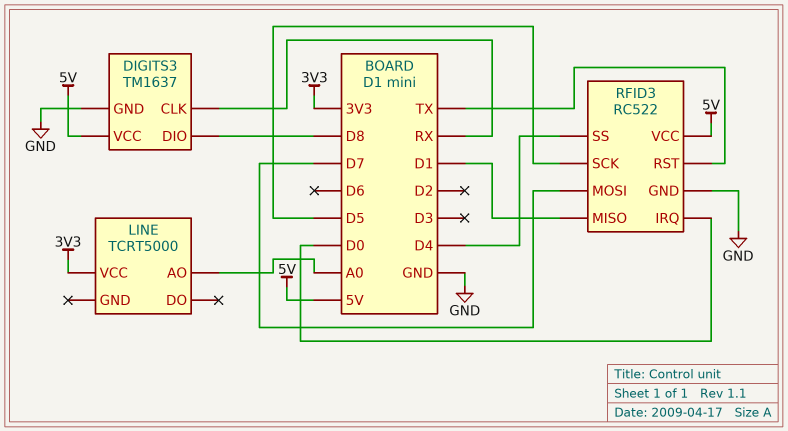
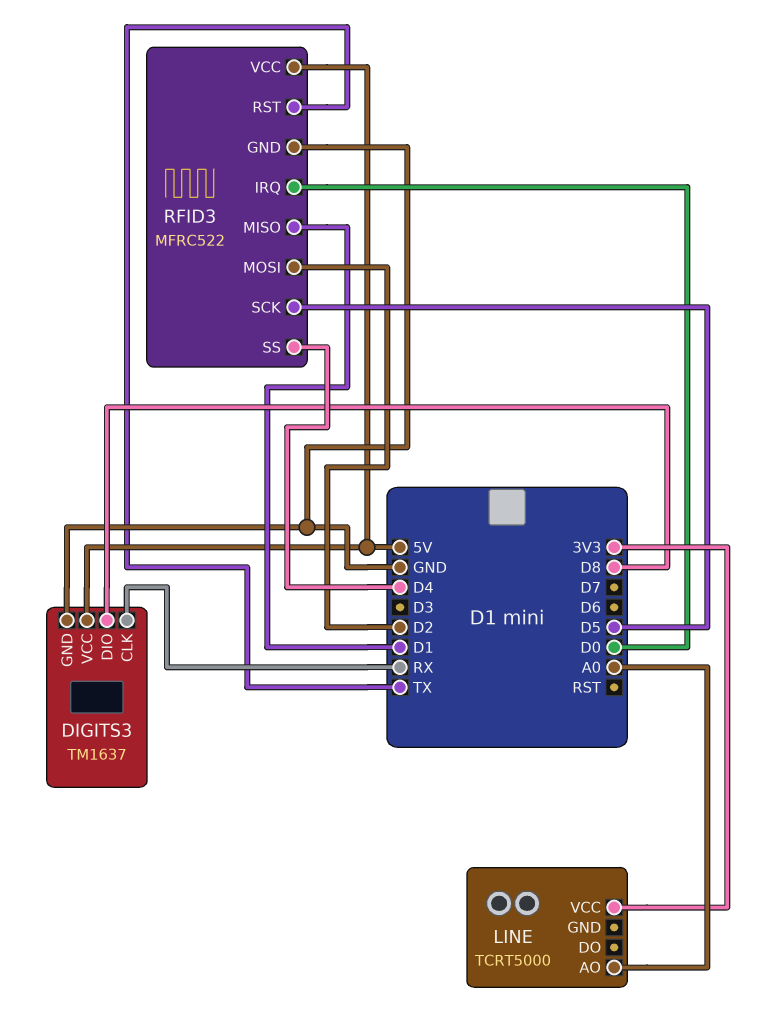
RFID3: RC522 -> MFRC522
RFID3 pin MOSI: D7 -> D2

